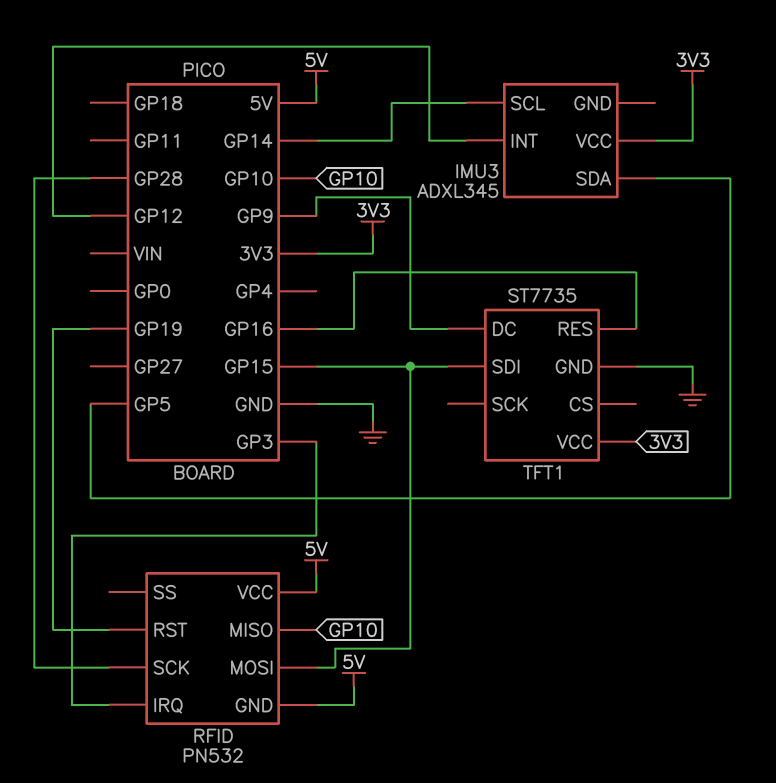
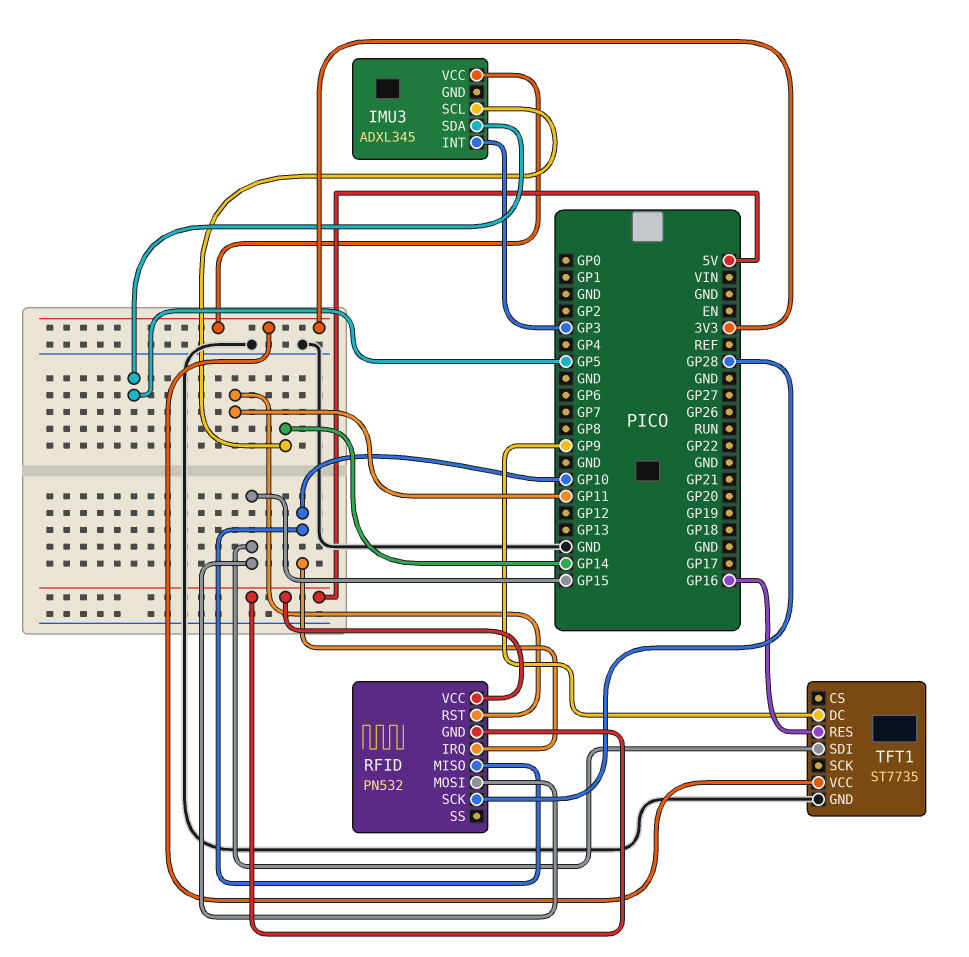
IMU3 pin INT: GP12 -> GP3
RFID pin IRQ: GP3 -> GP10
RFID pin RST: GP19 -> GP11

